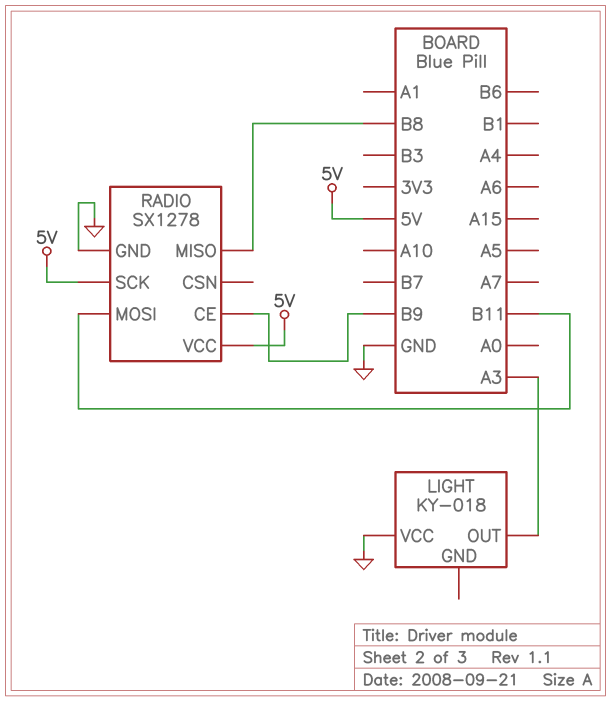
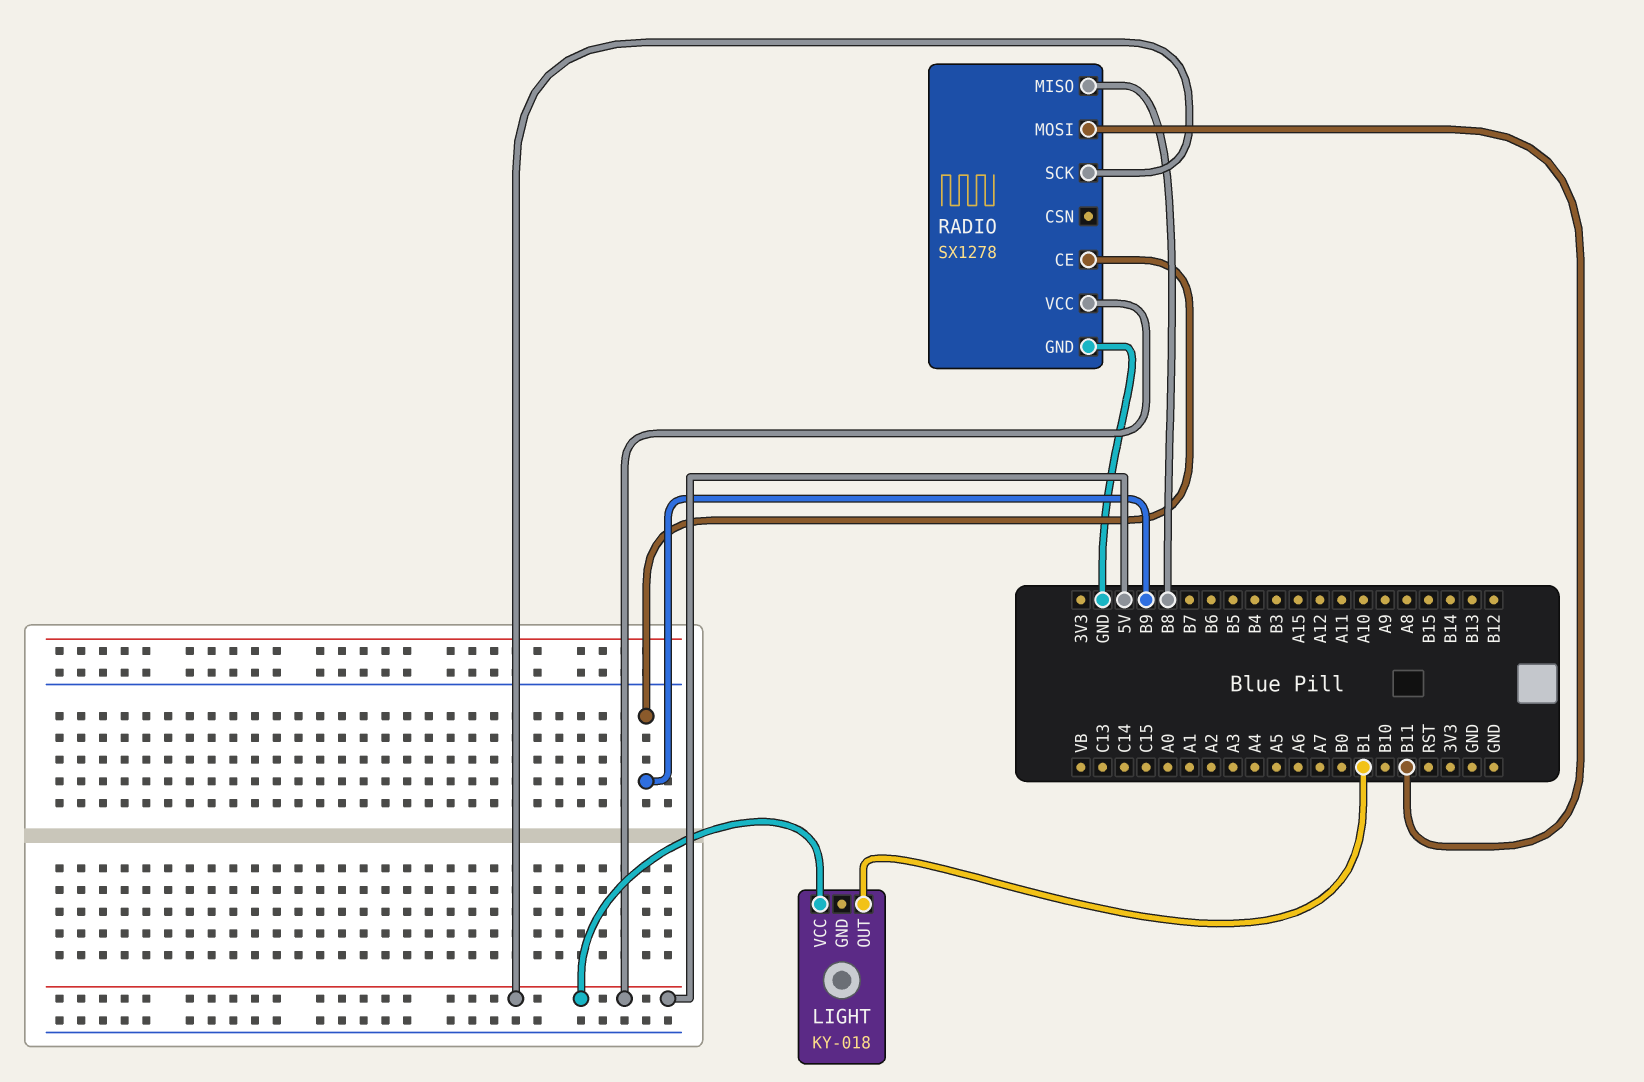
LIGHT pin OUT: A3 -> B1
LIGHT pin VCC: GND -> 5V

